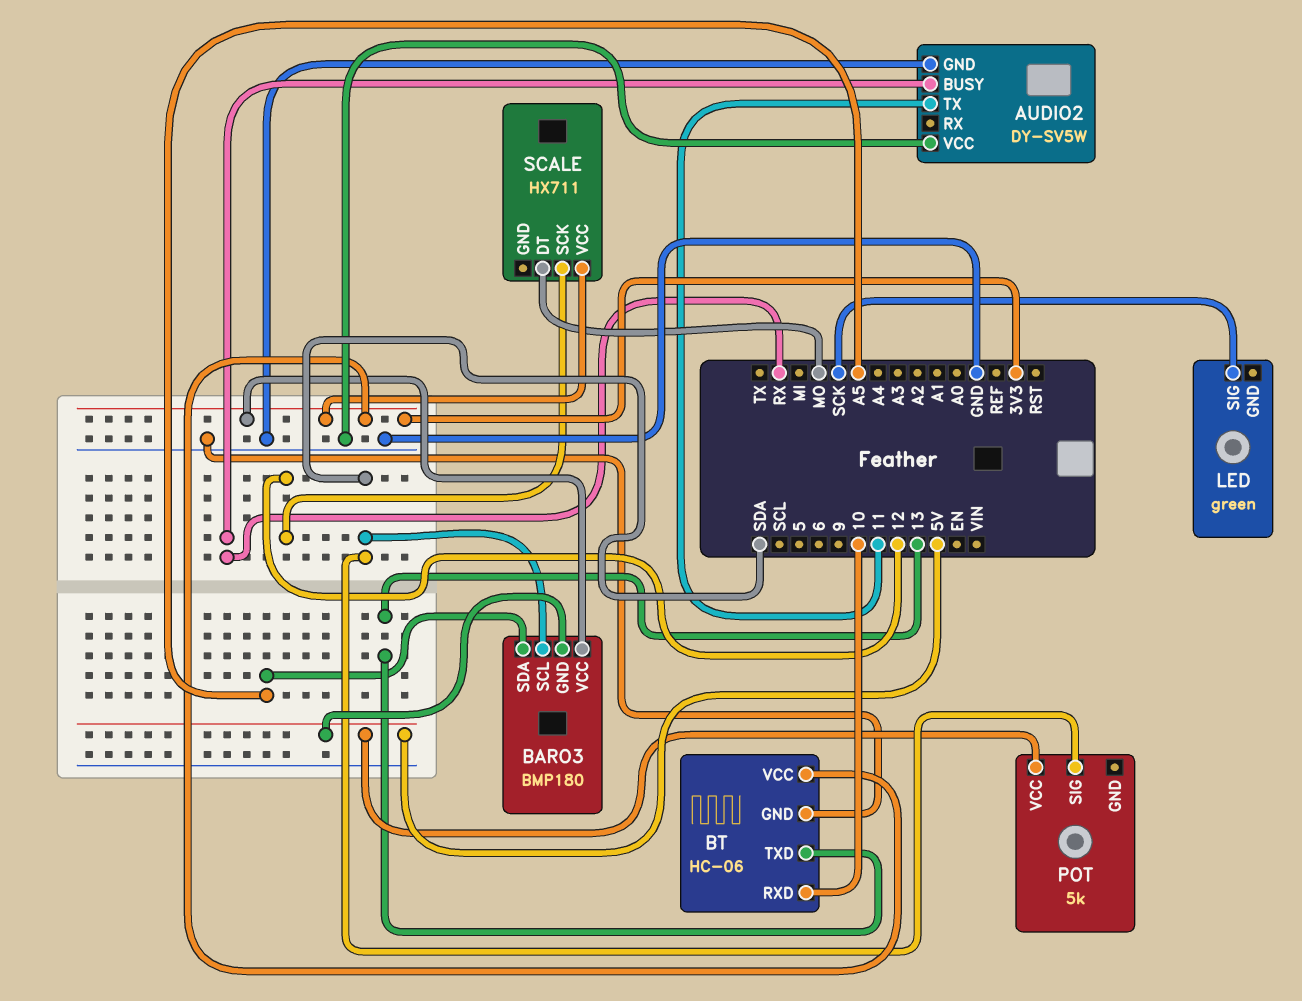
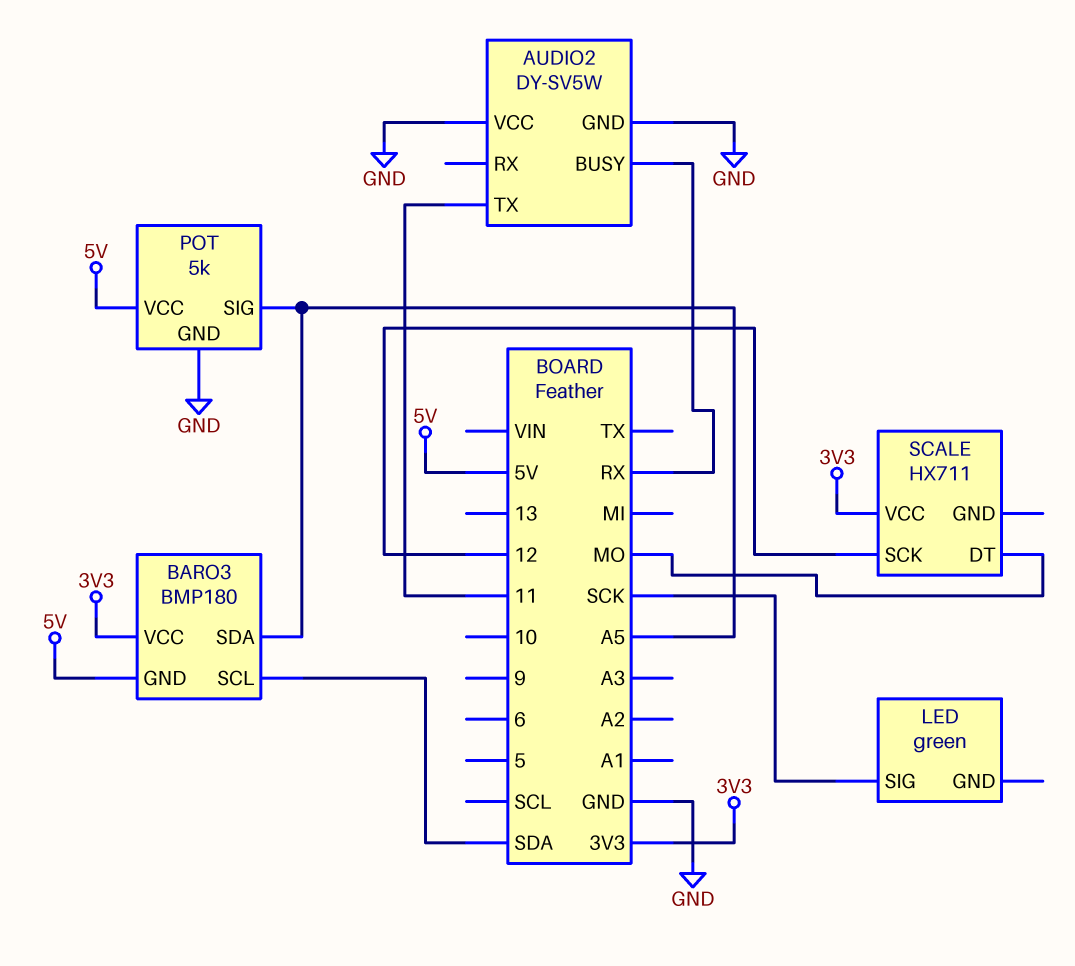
BT: HC-06 -> none
BT pin GND: GND -> none
BT pin RXD: 10 -> none
BT pin TXD: 13 -> none
BT pin VCC: 3V3 -> none
POT pin GND: none -> GND
POT pin SIG: SDA -> A5

